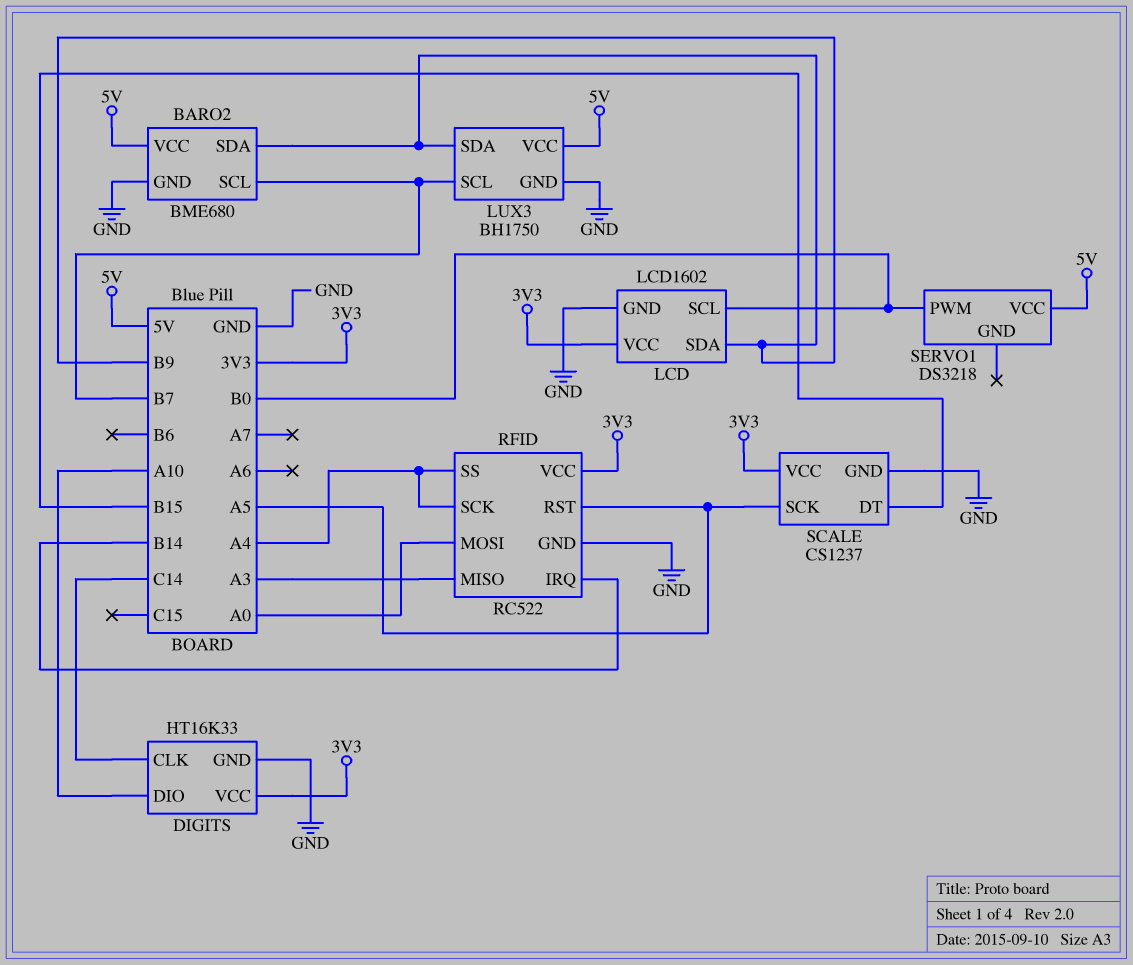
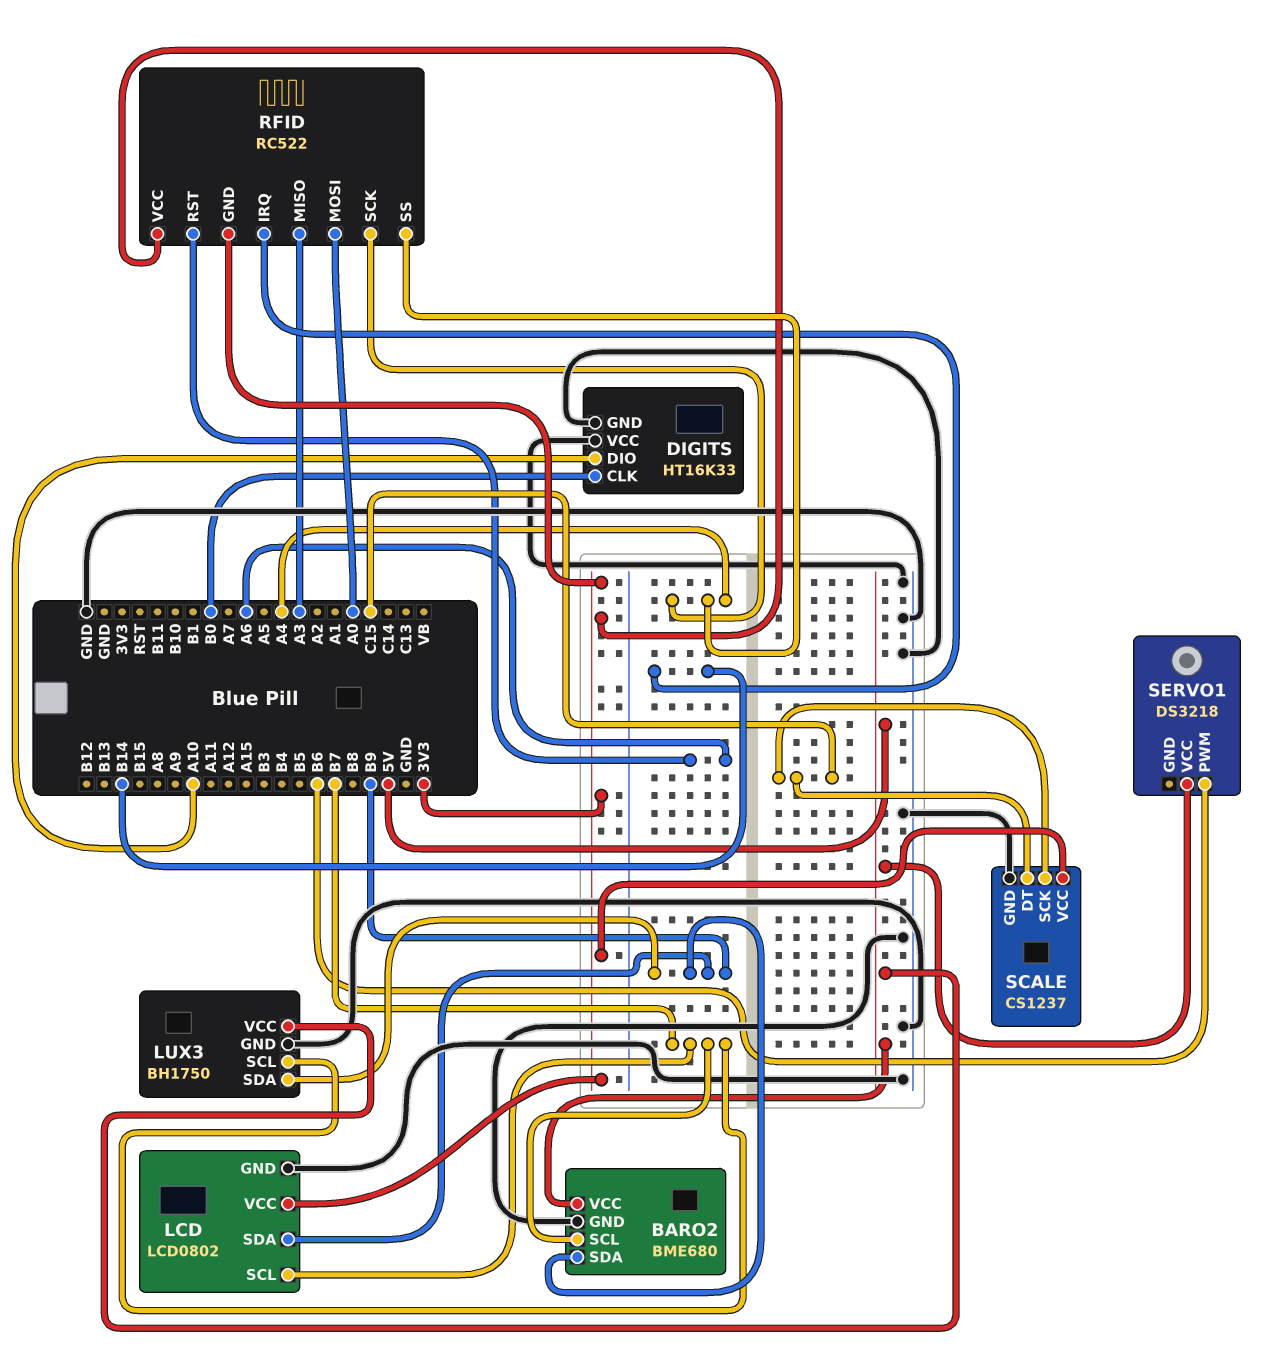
DIGITS pin CLK: C14 -> B0
DIGITS pin VCC: 3V3 -> GND
LCD: LCD1602 -> LCD0802
LCD pin SCL: B0 -> B7
RFID pin GND: GND -> 3V3
RFID pin RST: A5 -> A6
SCALE pin DT: B15 -> C15
SCALE pin SCK: A5 -> C15
SERVO1 pin PWM: B0 -> B6

